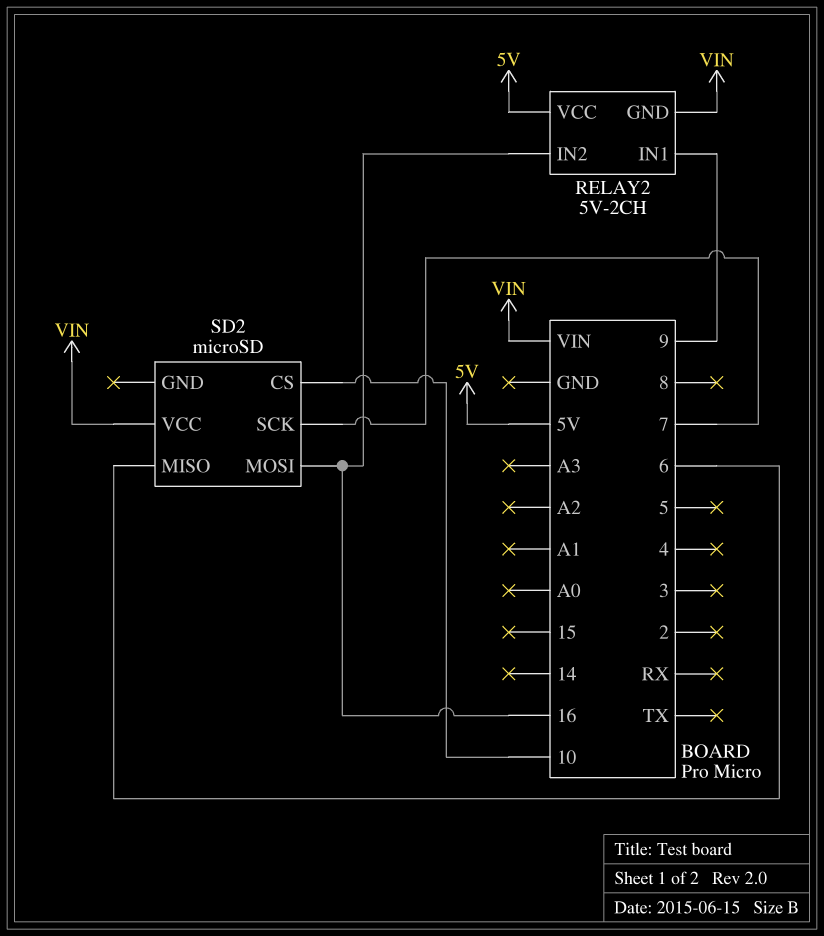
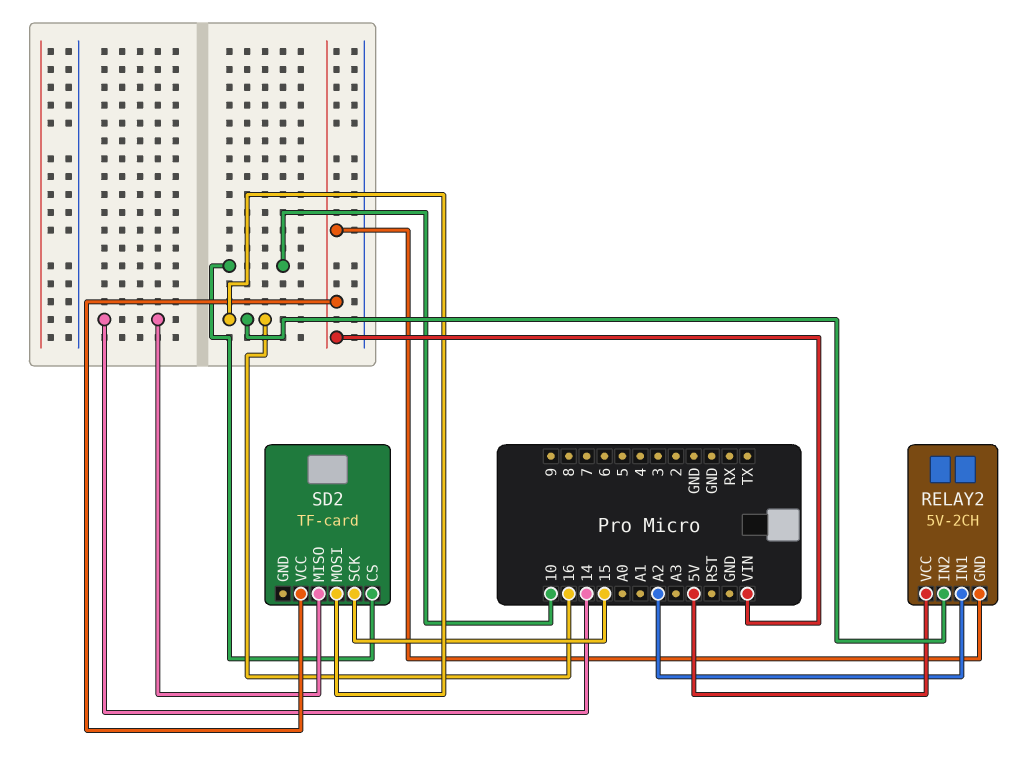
RELAY2 pin IN1: 9 -> A2
SD2: microSD -> TF-card
SD2 pin MISO: 6 -> 14
SD2 pin SCK: 7 -> 15

